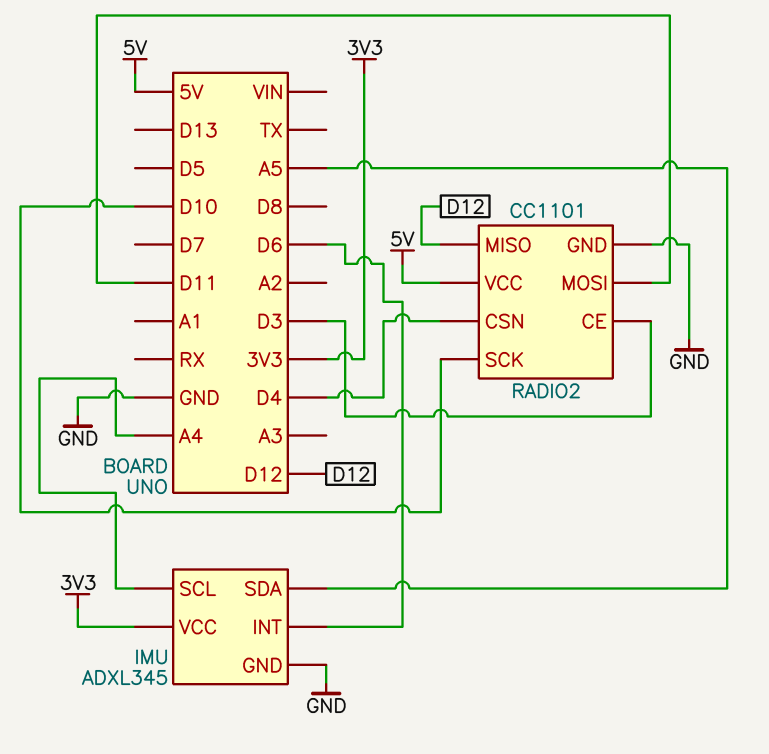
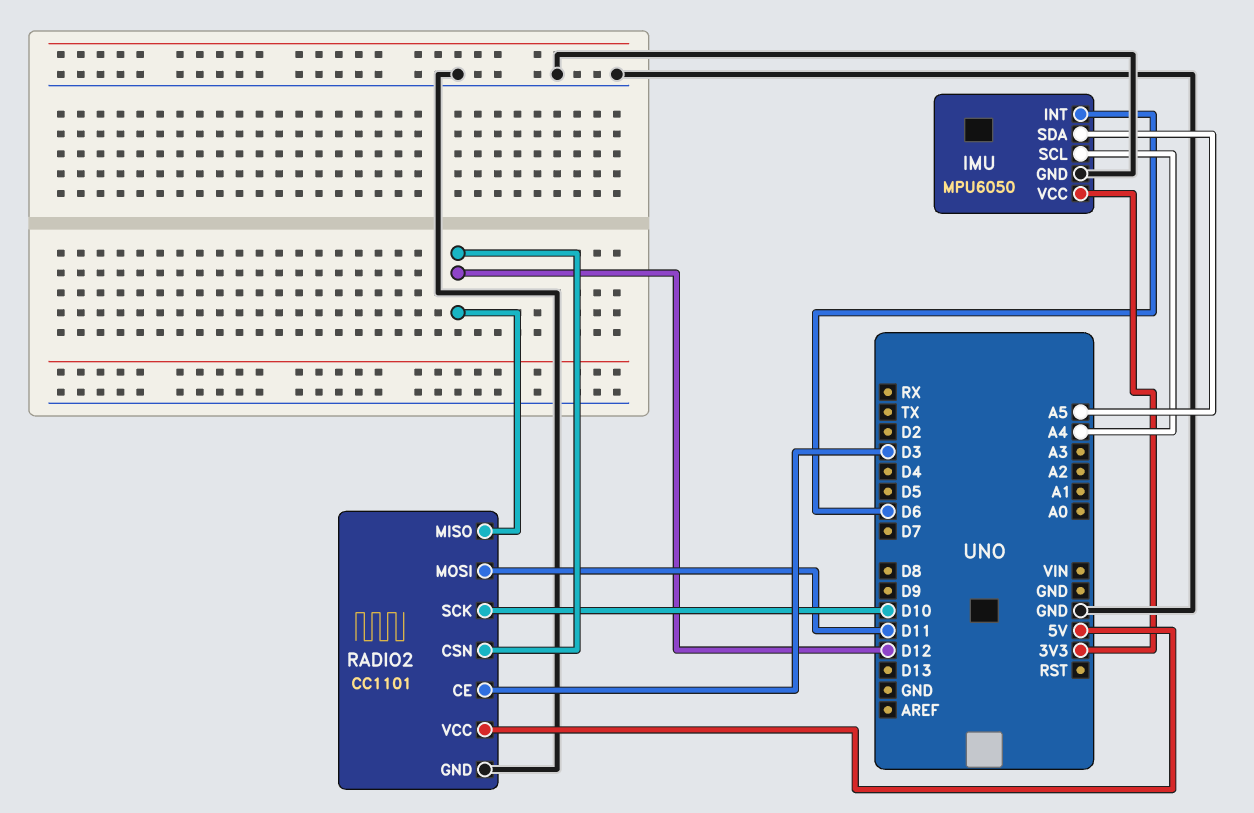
IMU: ADXL345 -> MPU6050
RADIO2 pin CSN: D4 -> D12

